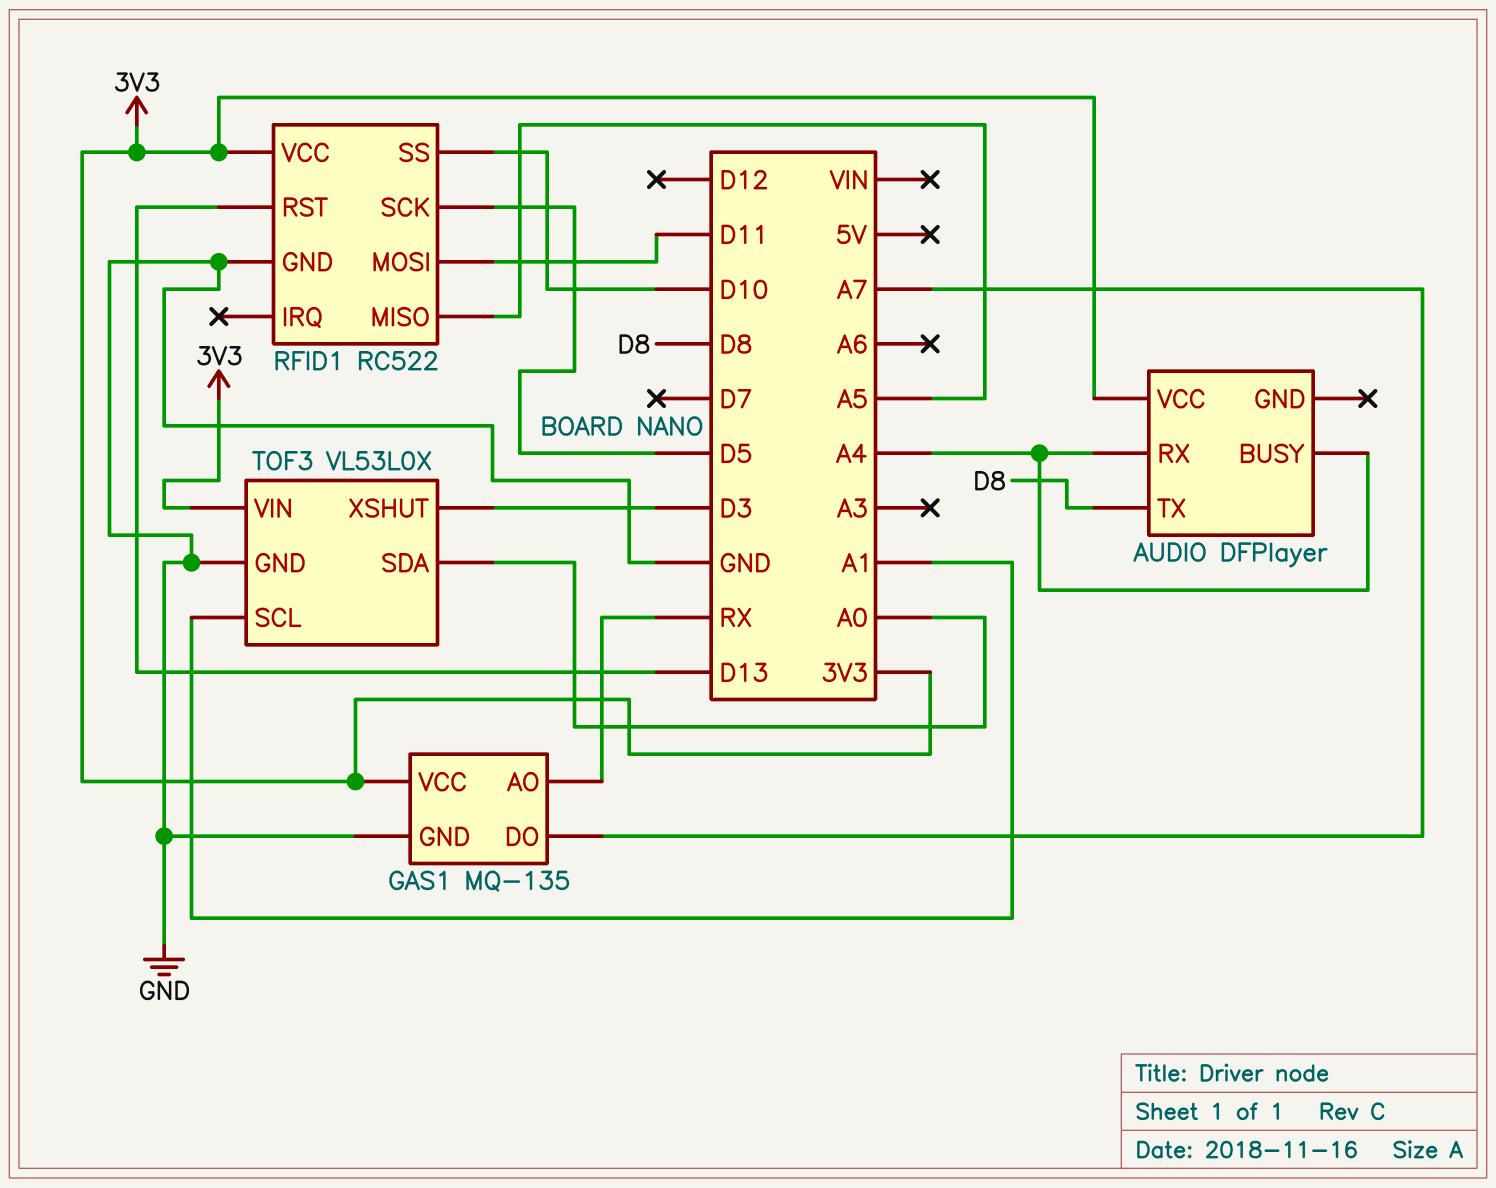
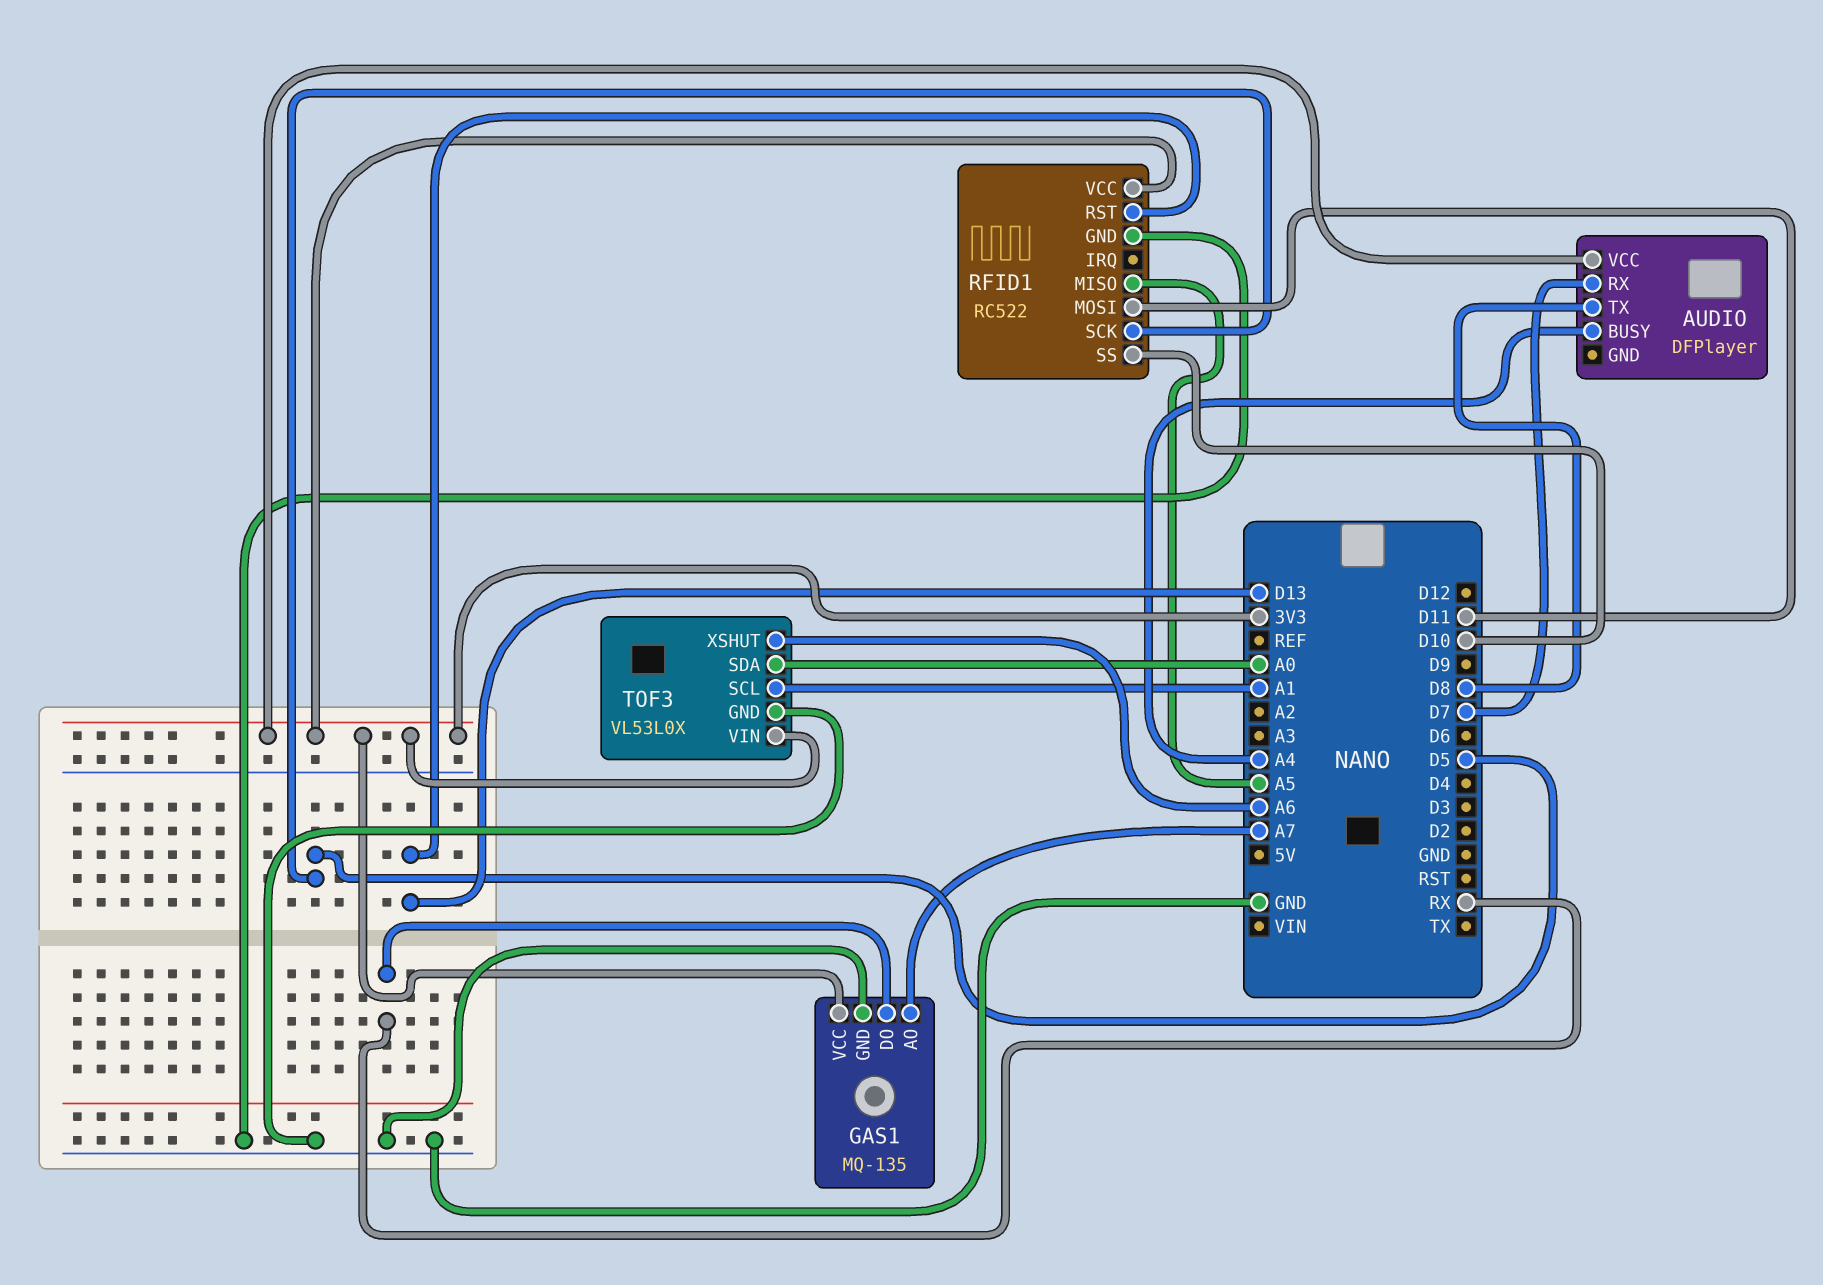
AUDIO pin RX: A4 -> D7
GAS1 pin AO: RX -> A7
GAS1 pin DO: A7 -> RX
TOF3 pin XSHUT: D3 -> A6

